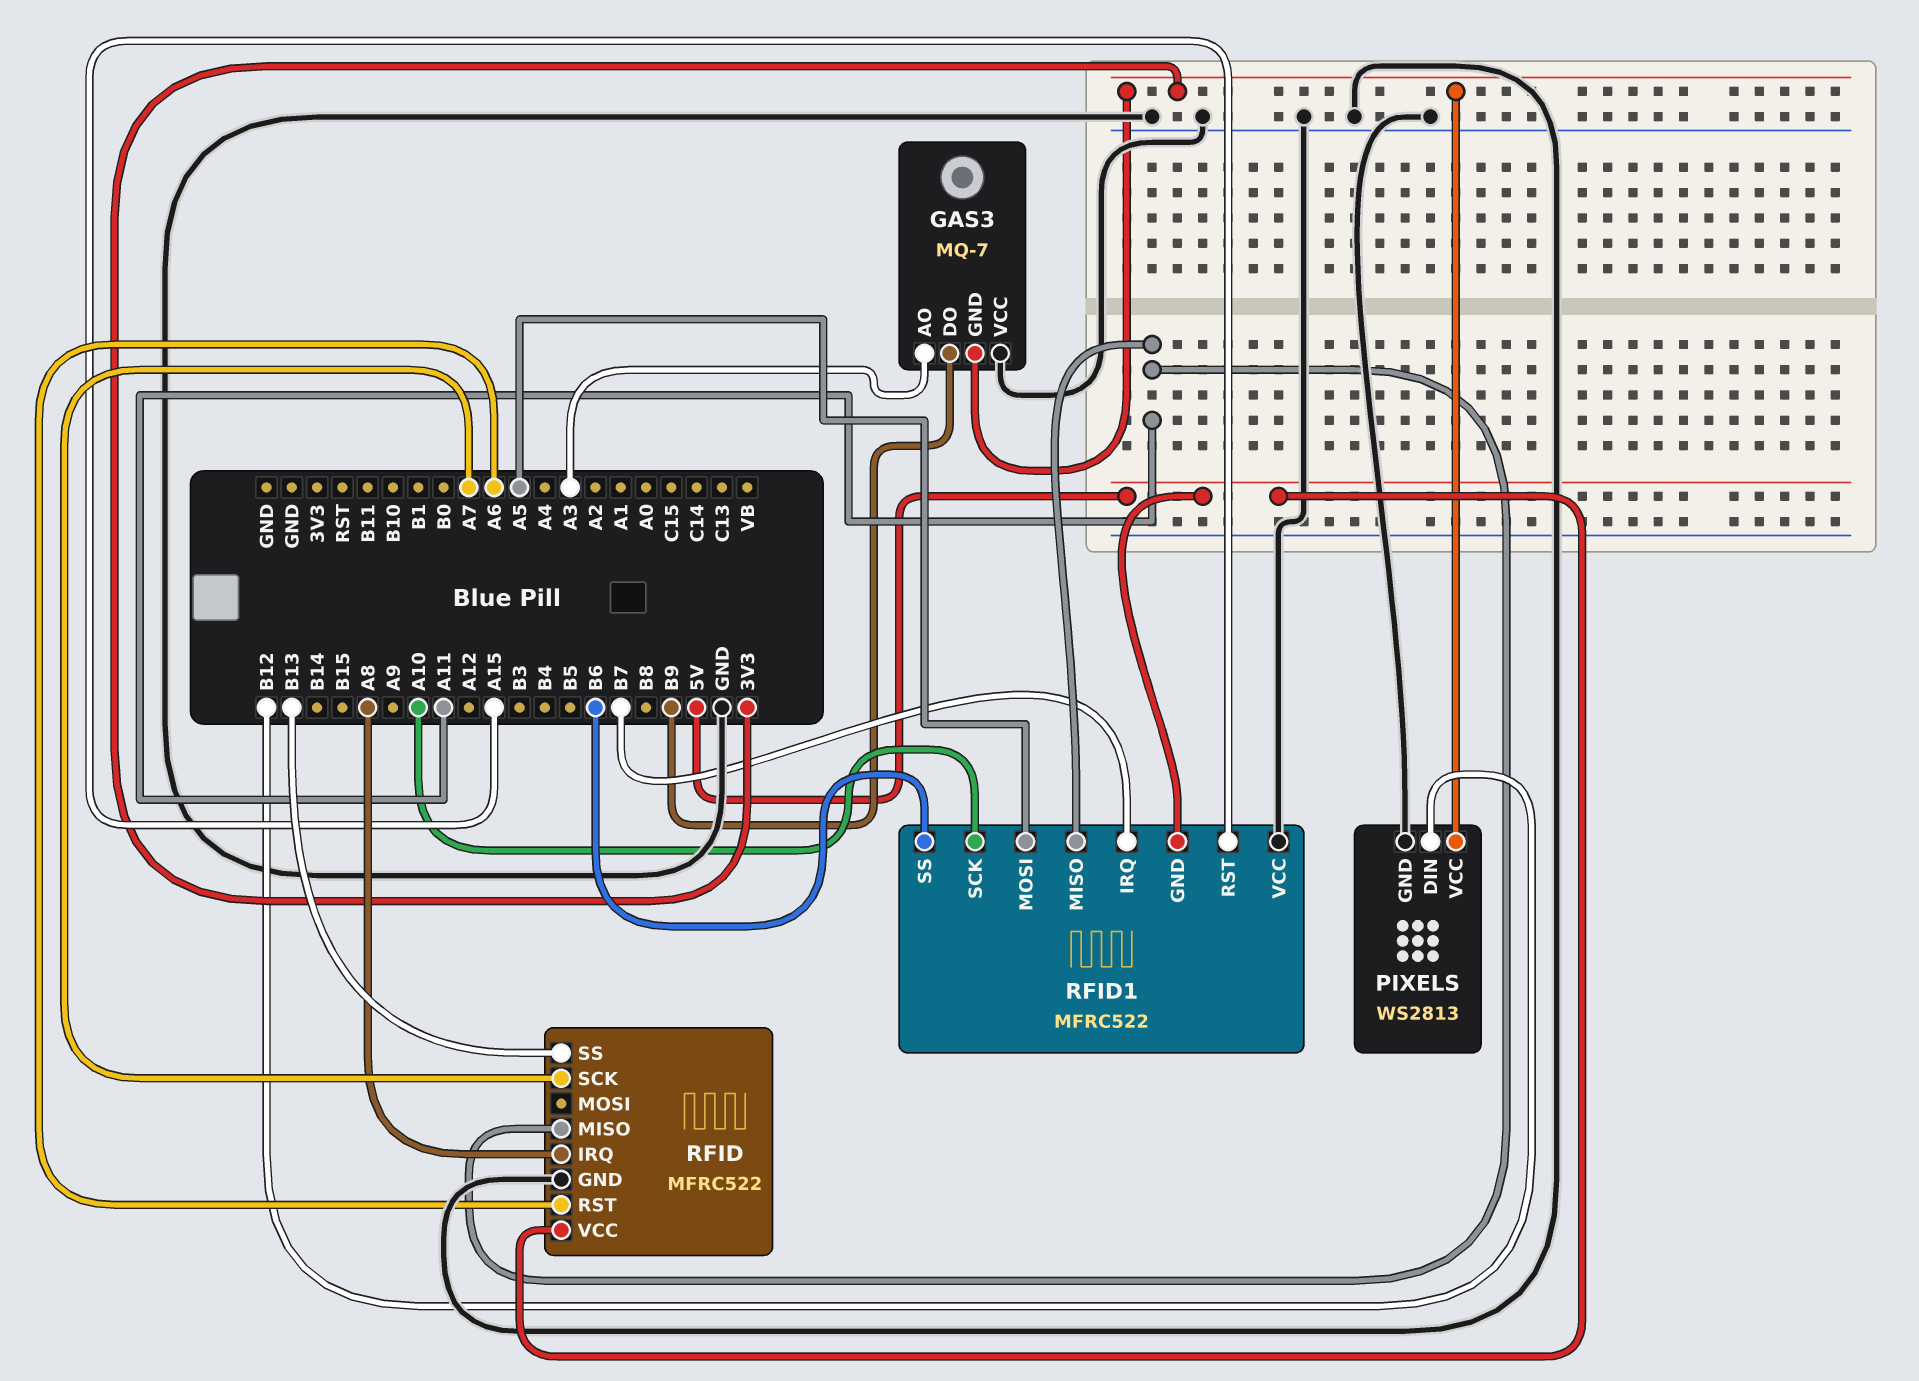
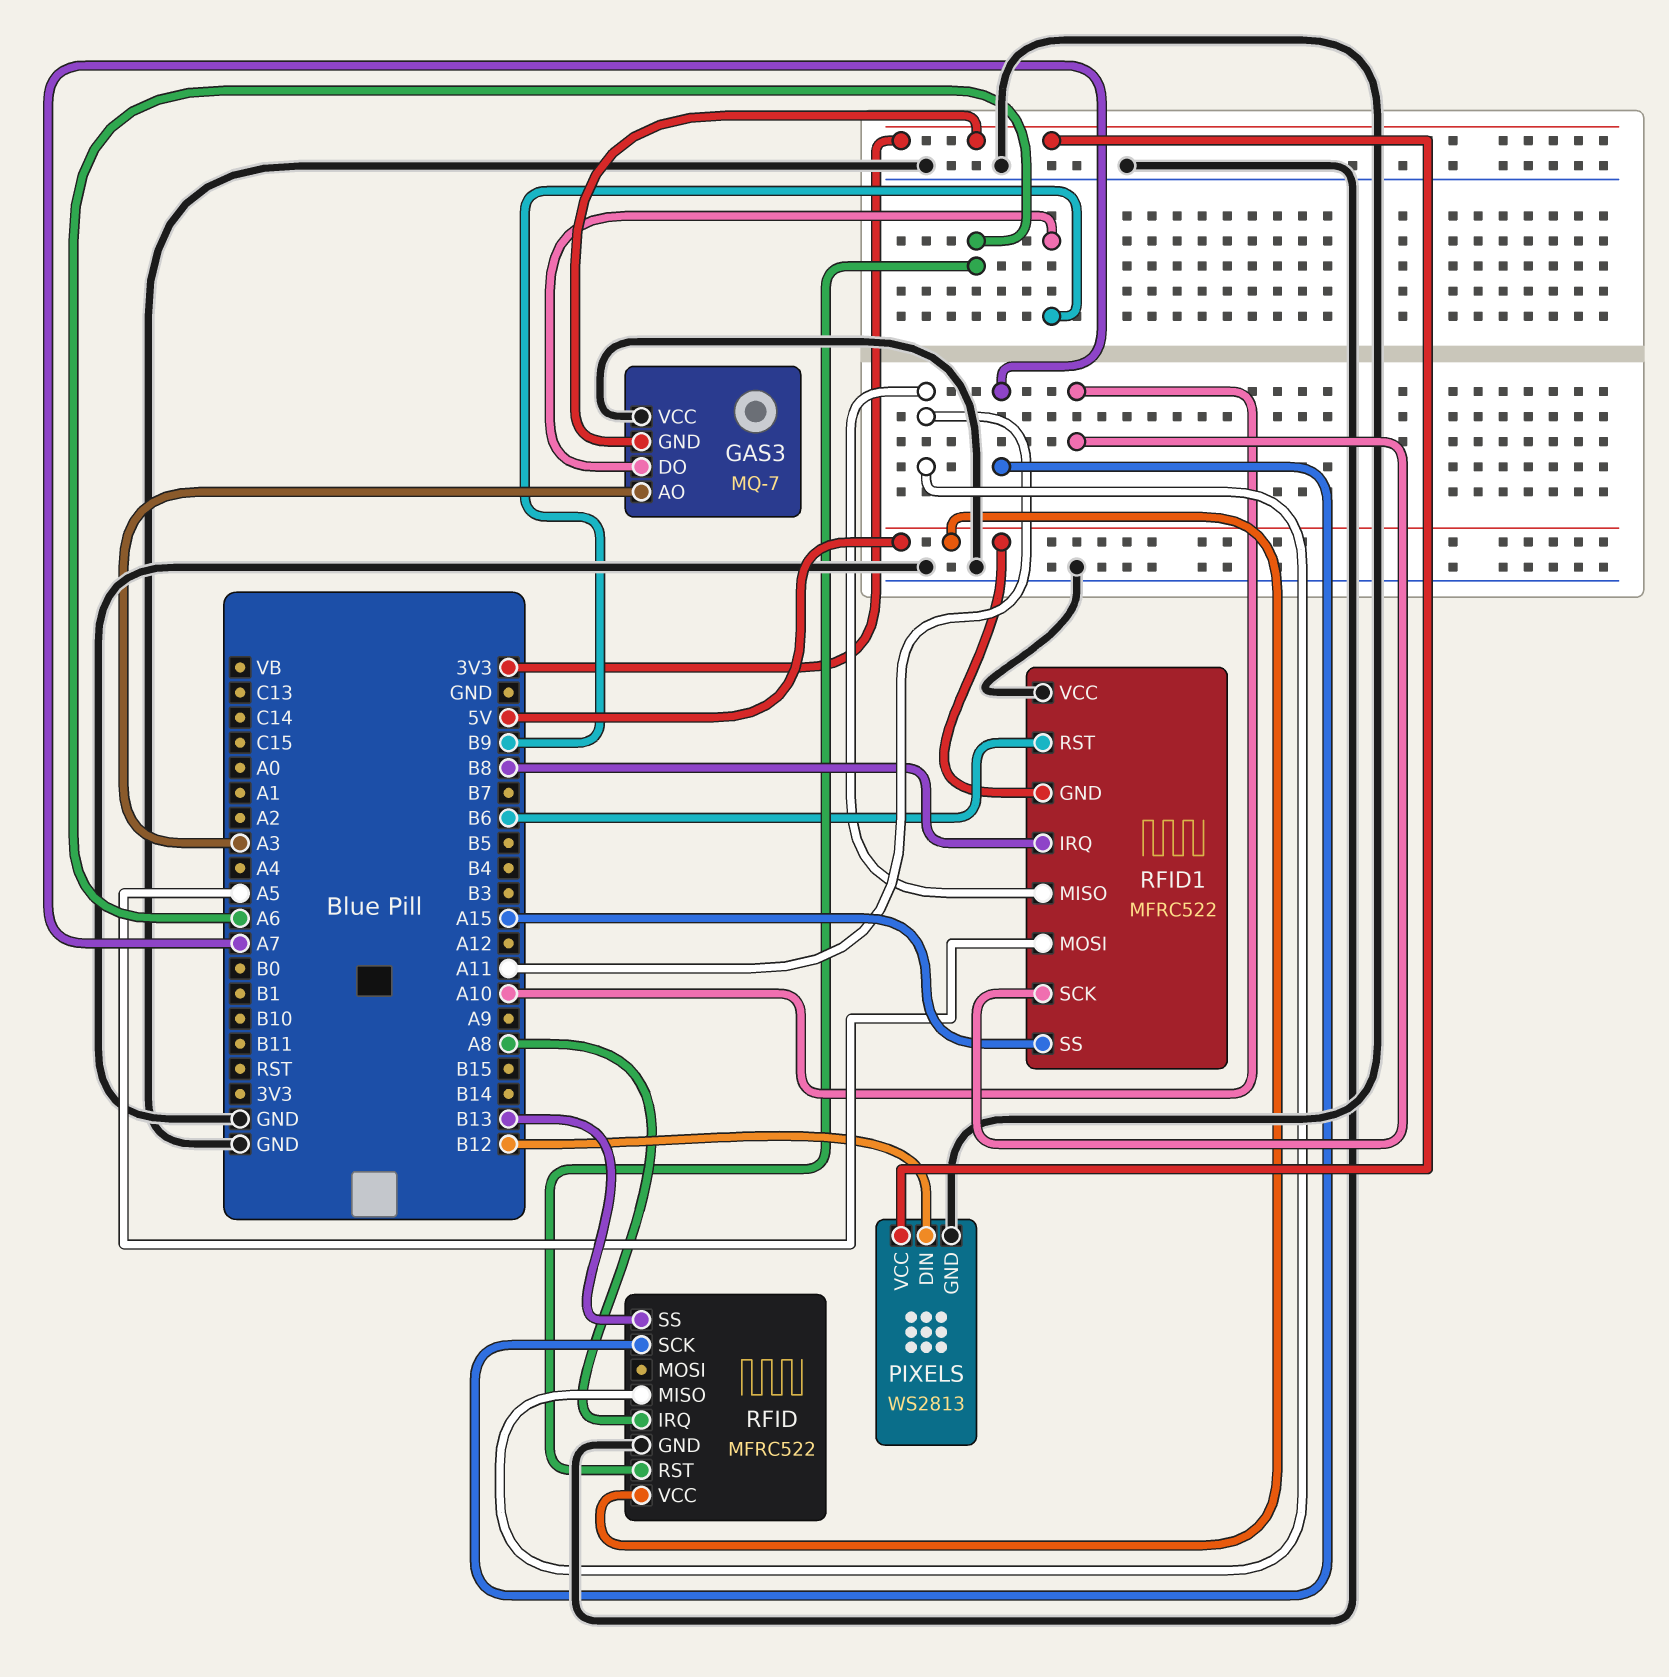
RFID1 pin IRQ: B7 -> B8
RFID1 pin RST: A15 -> B6
RFID1 pin SS: B6 -> A15

